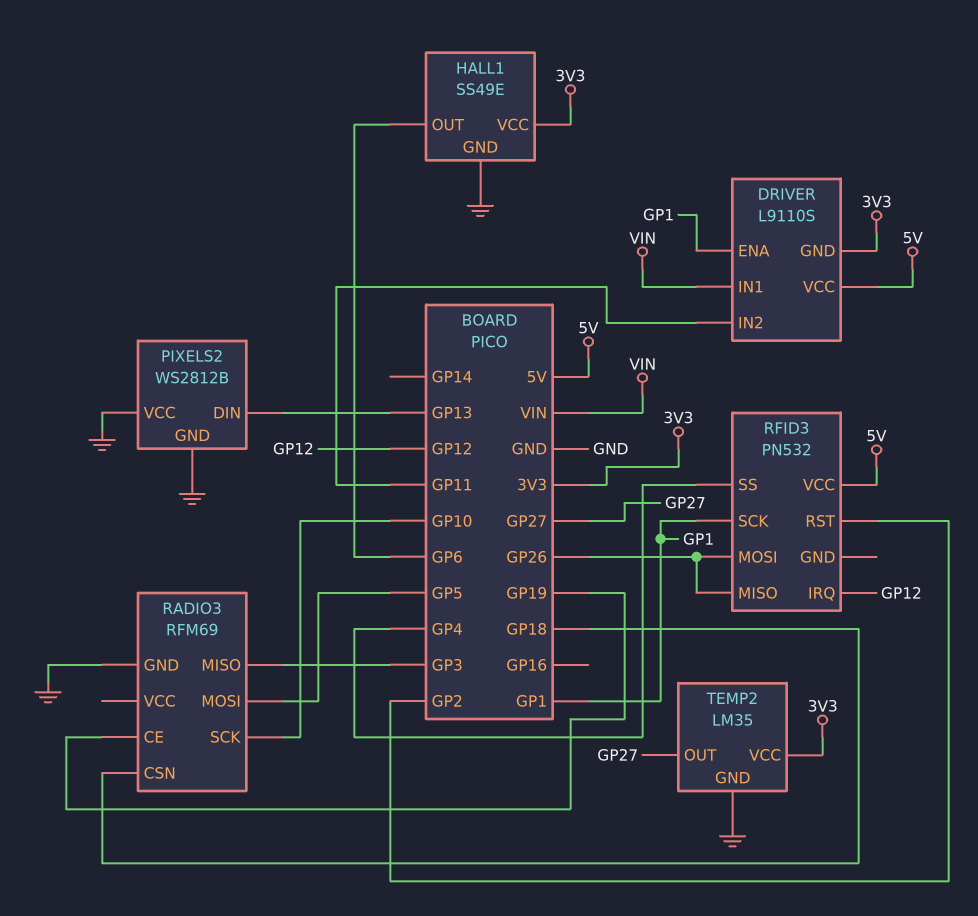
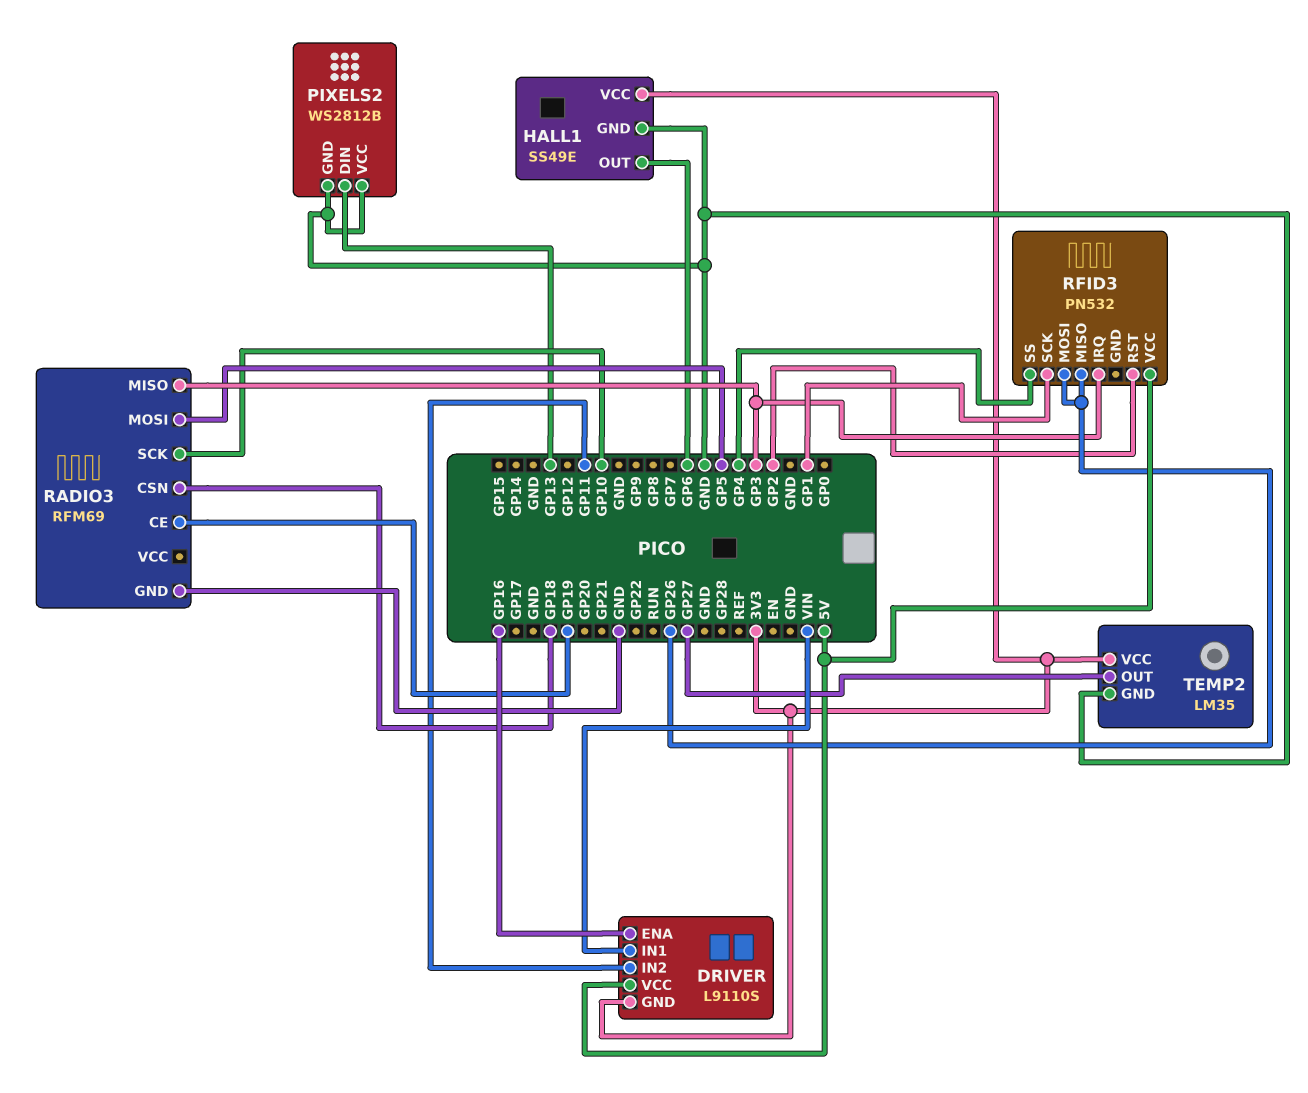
DRIVER pin ENA: GP1 -> GP16
RFID3 pin IRQ: GP12 -> GP3

